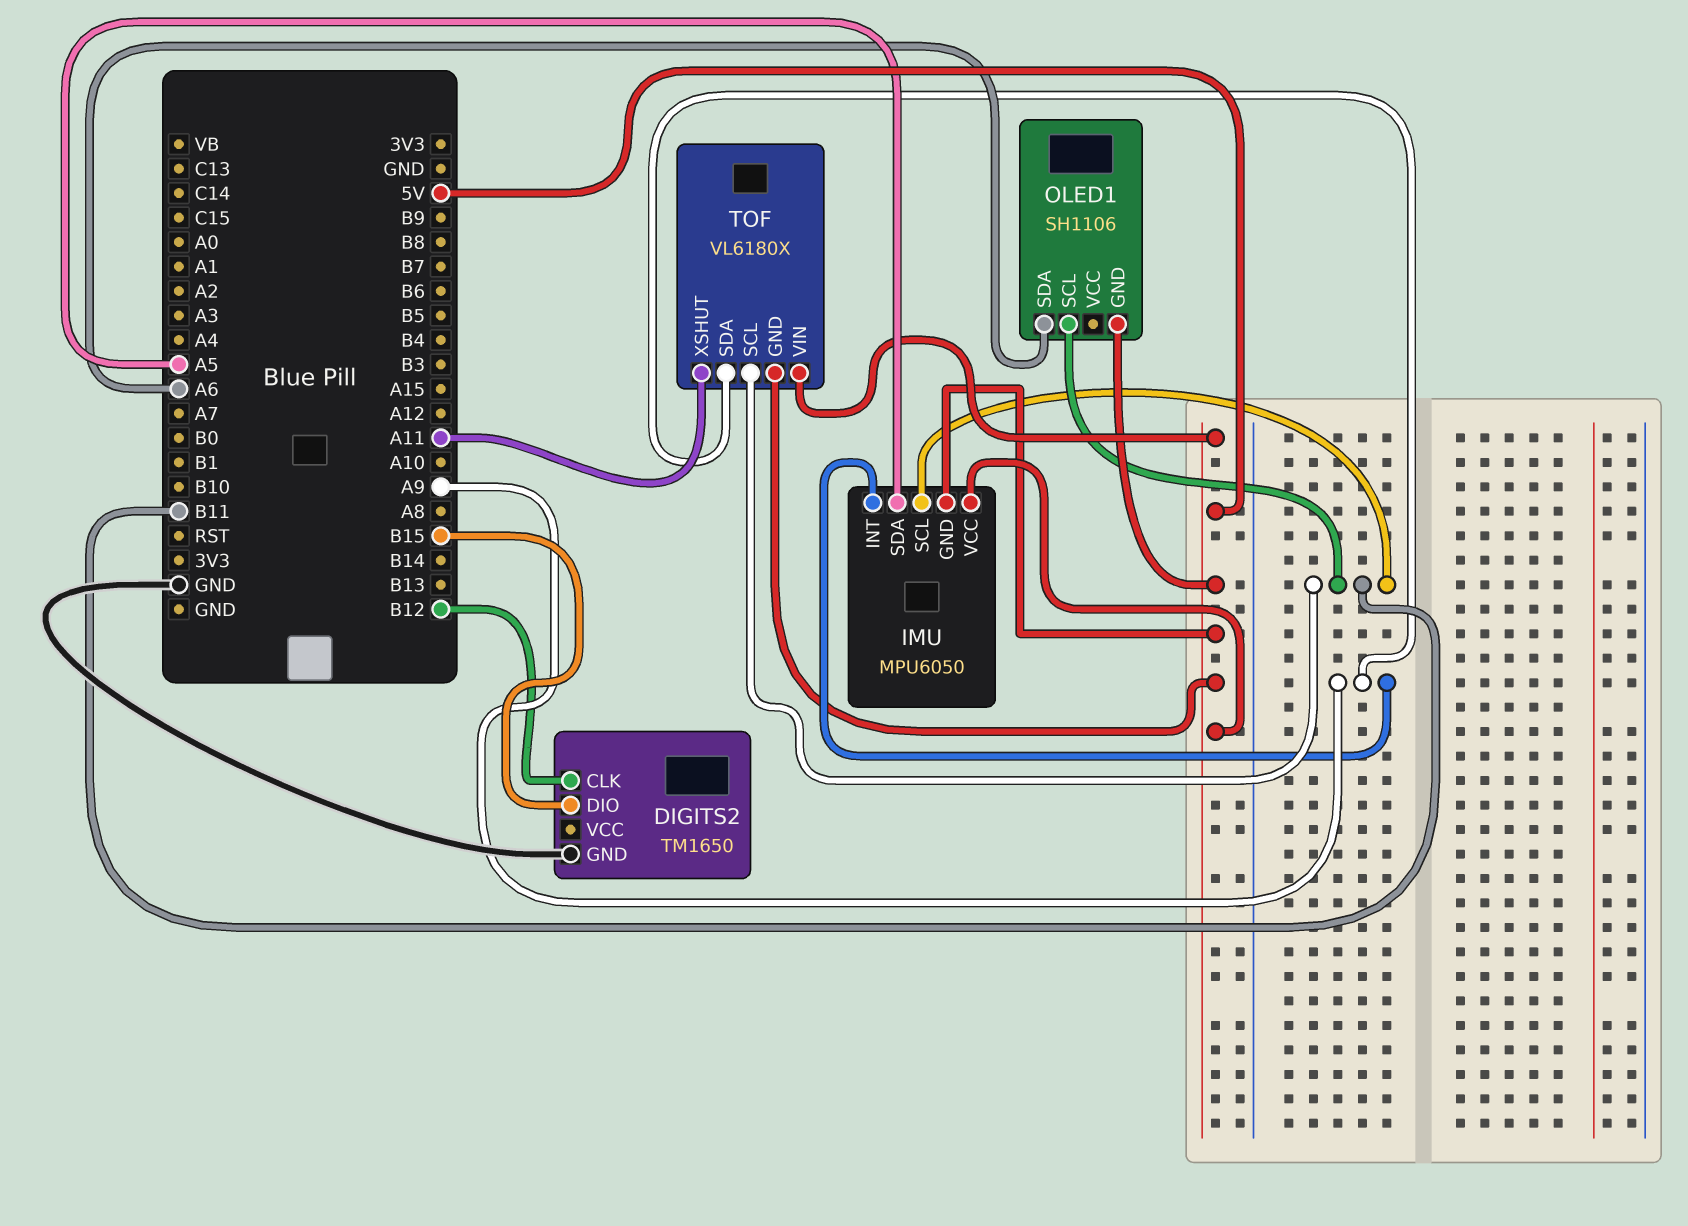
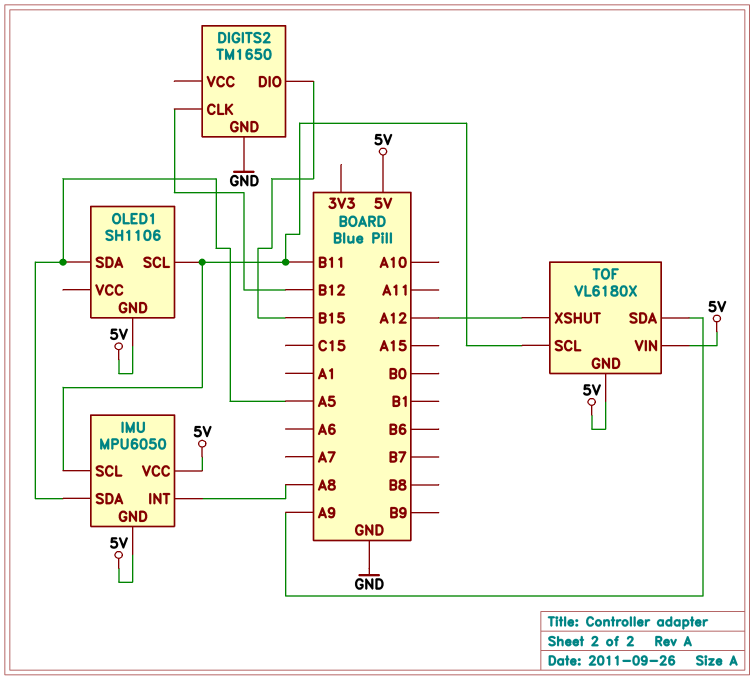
IMU pin INT: A9 -> A8
OLED1 pin SDA: A6 -> A5
TOF pin XSHUT: A11 -> A12

